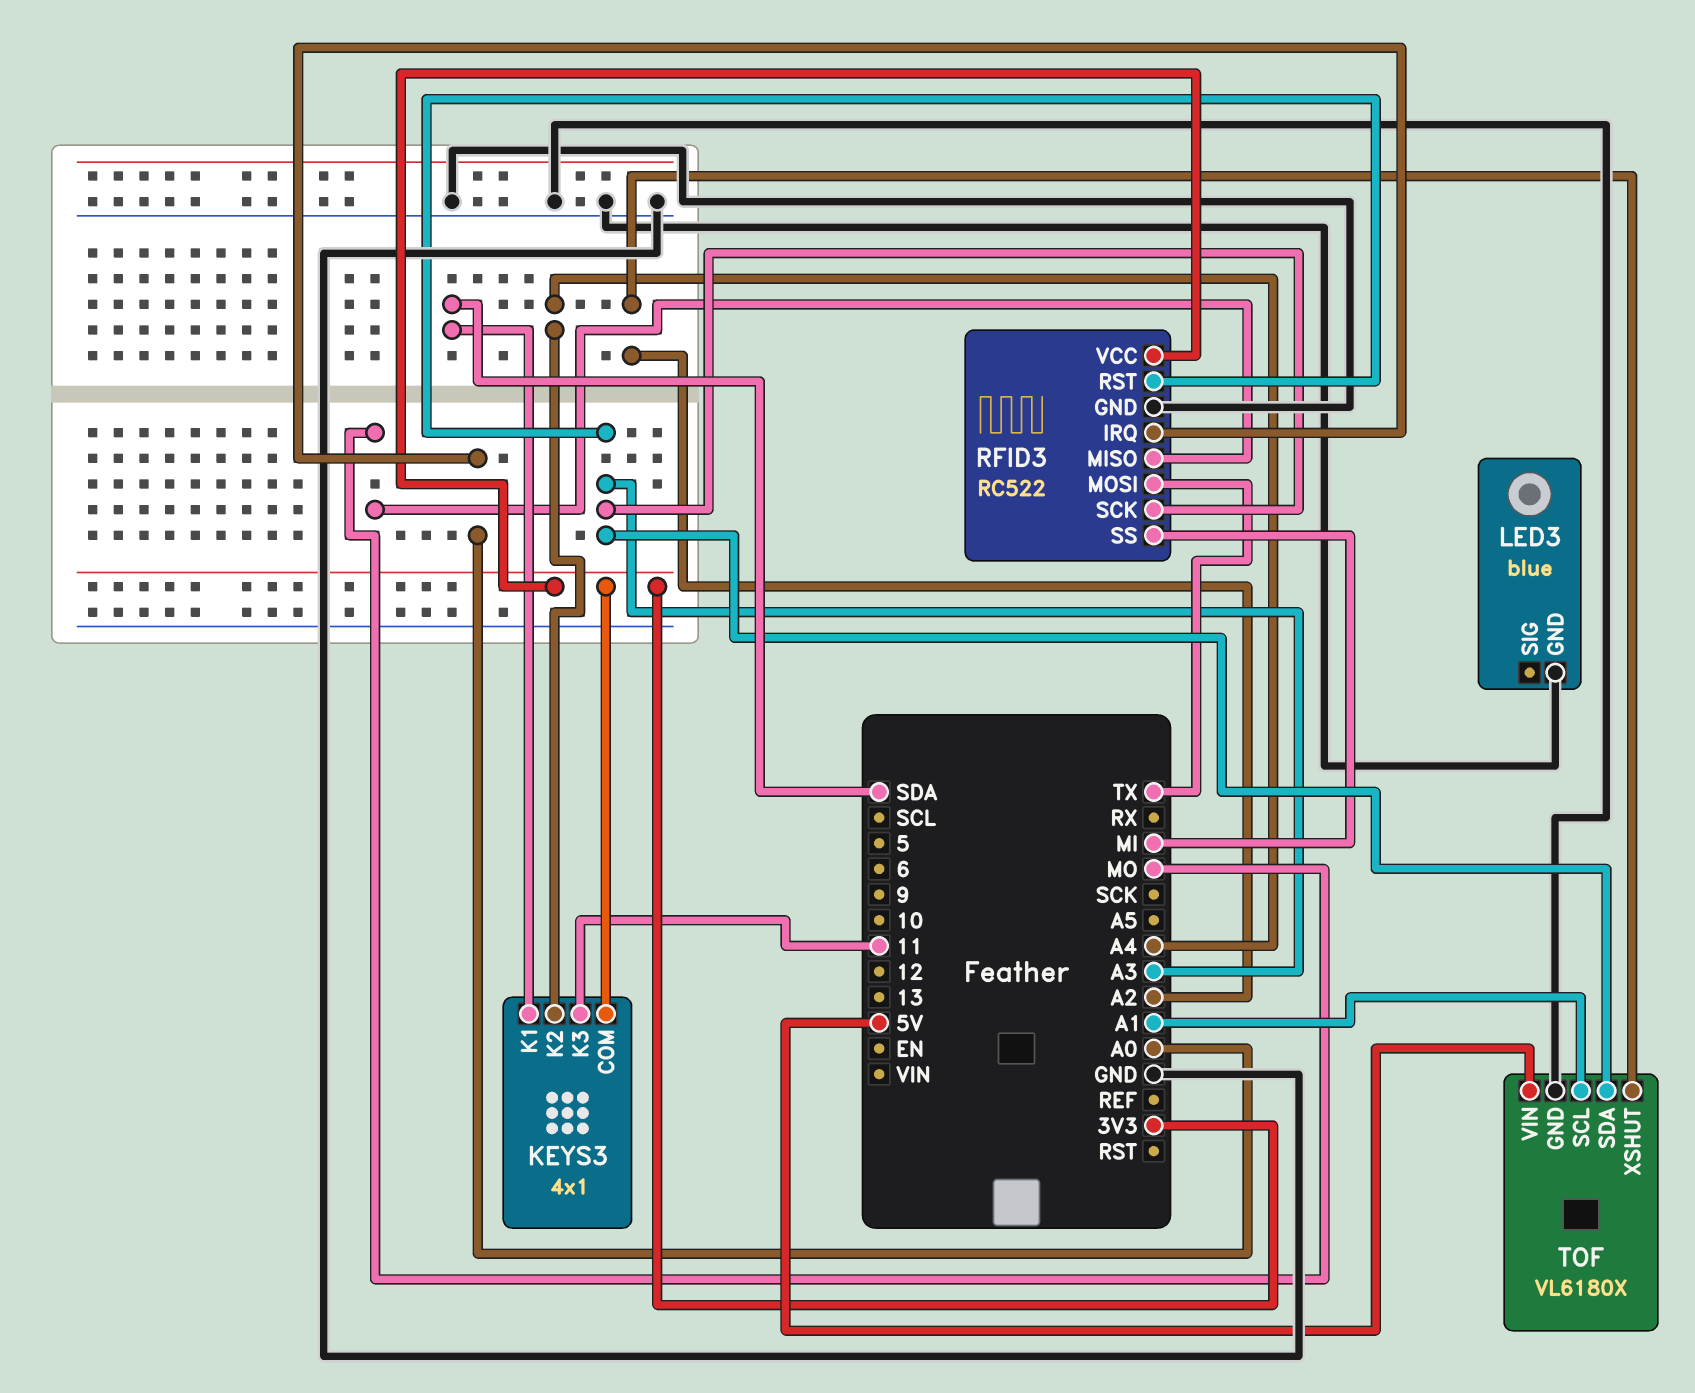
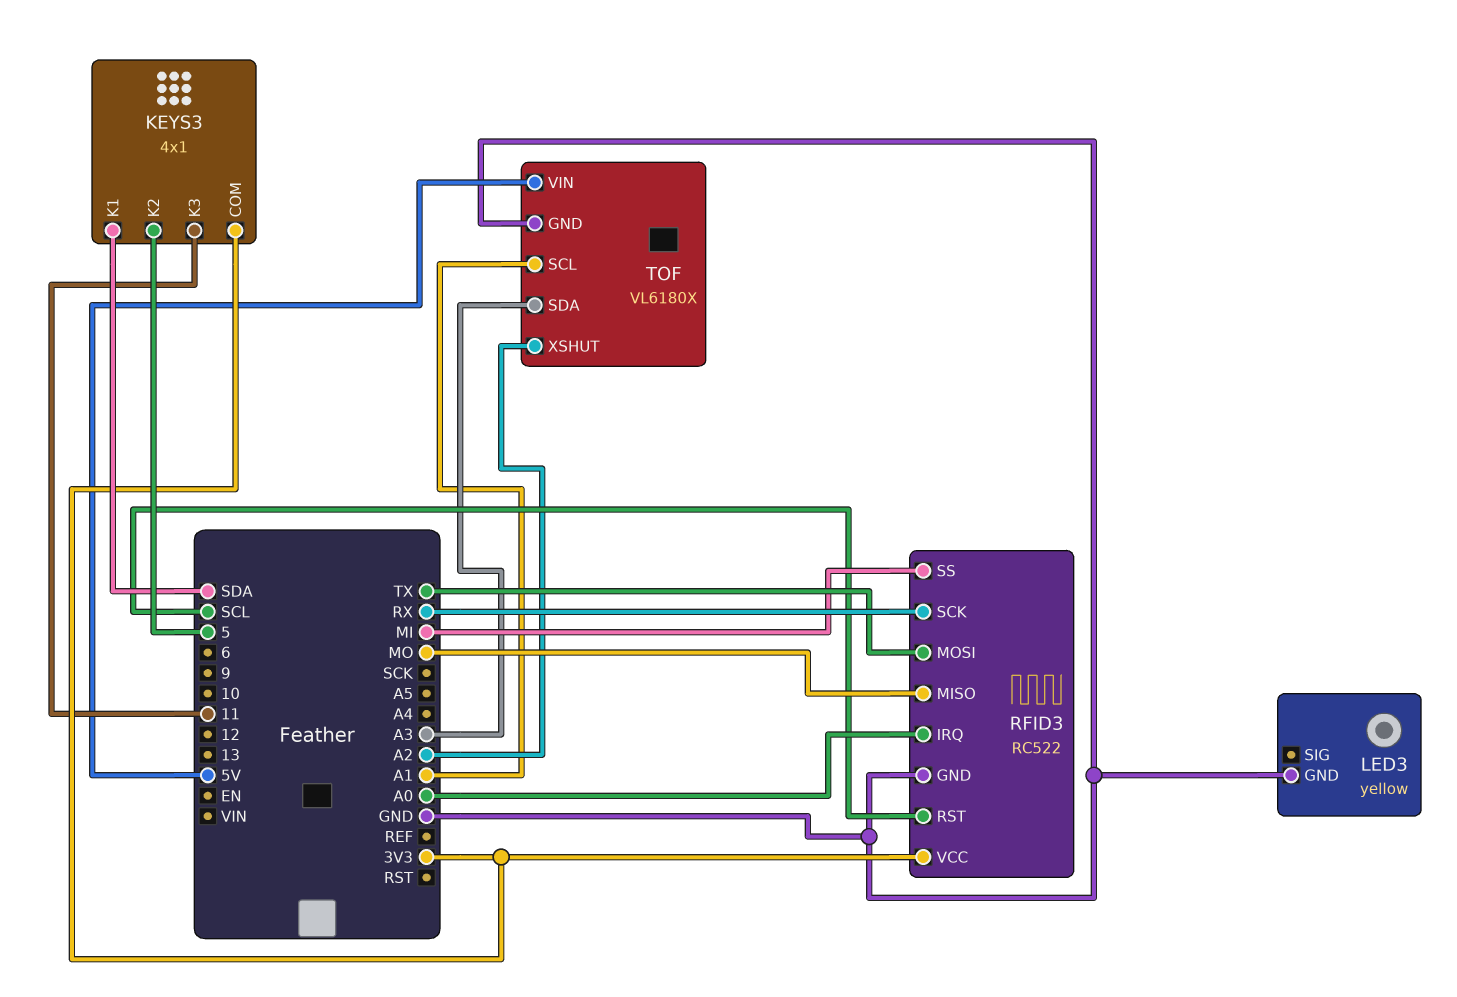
KEYS3 pin K2: A4 -> 5
LED3: blue -> yellow
RFID3 pin RST: A3 -> SCL
RFID3 pin SCK: A3 -> RX

